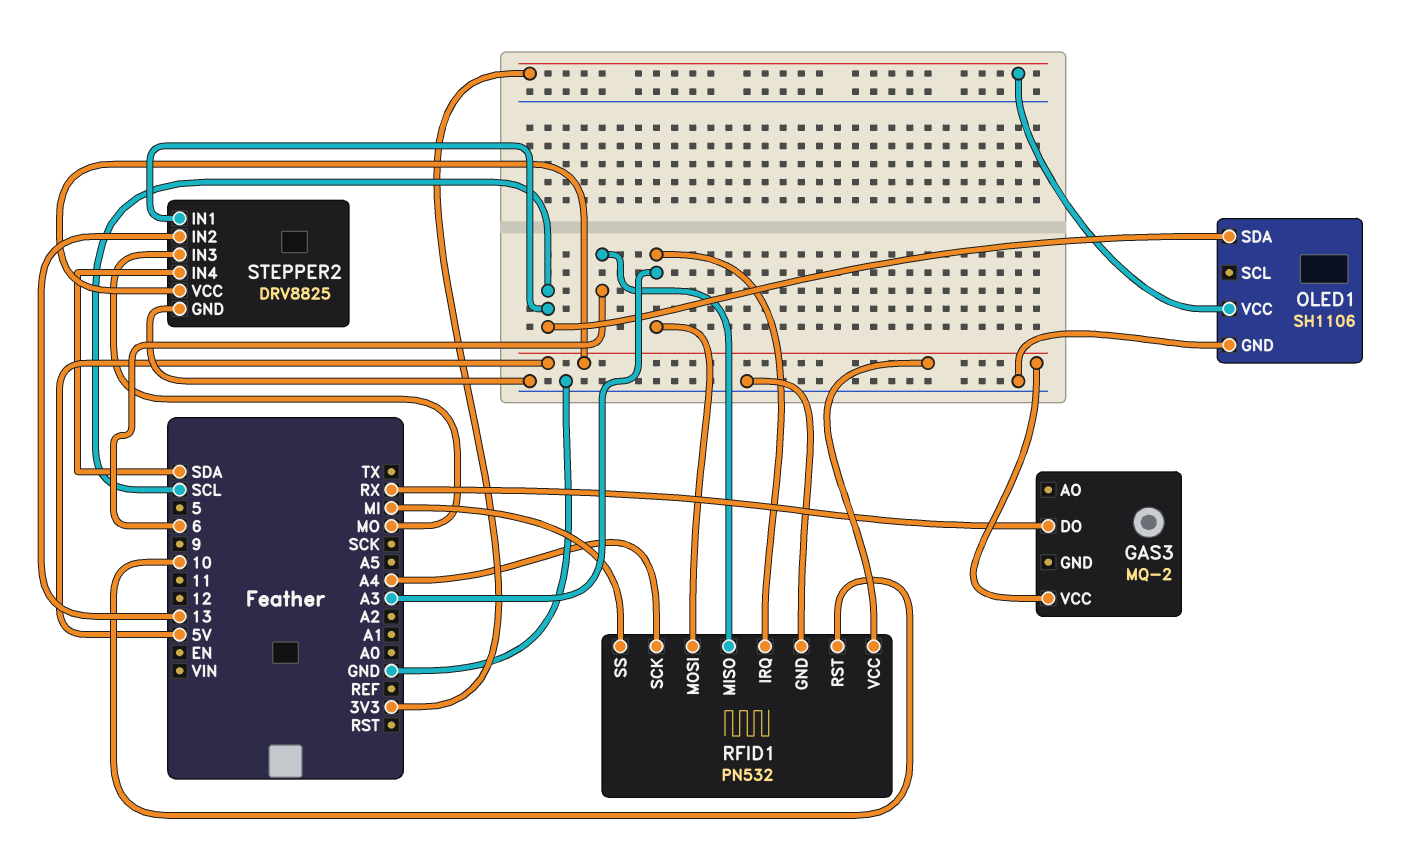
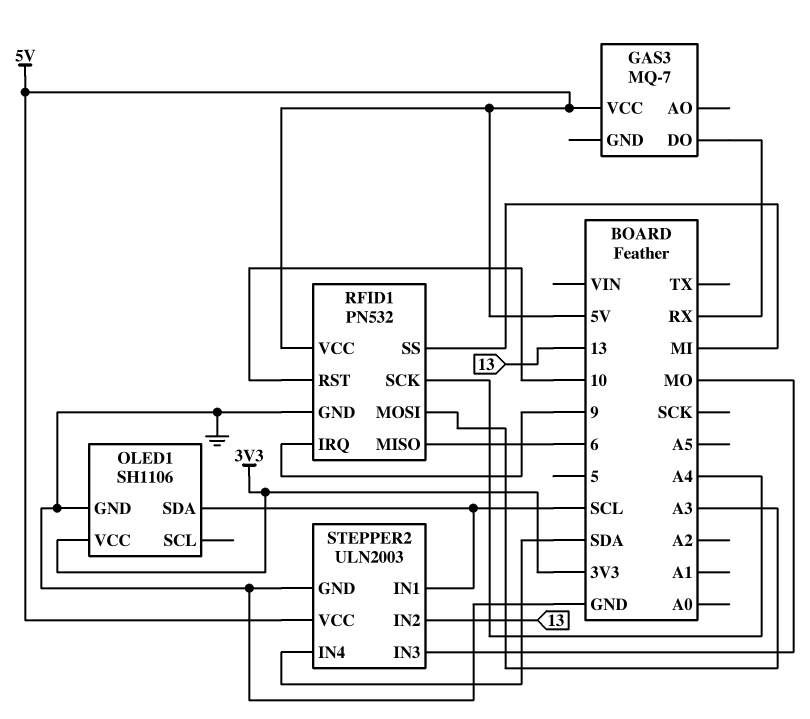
GAS3: MQ-2 -> MQ-7
RFID1 pin IRQ: A3 -> 9
STEPPER2: DRV8825 -> ULN2003

